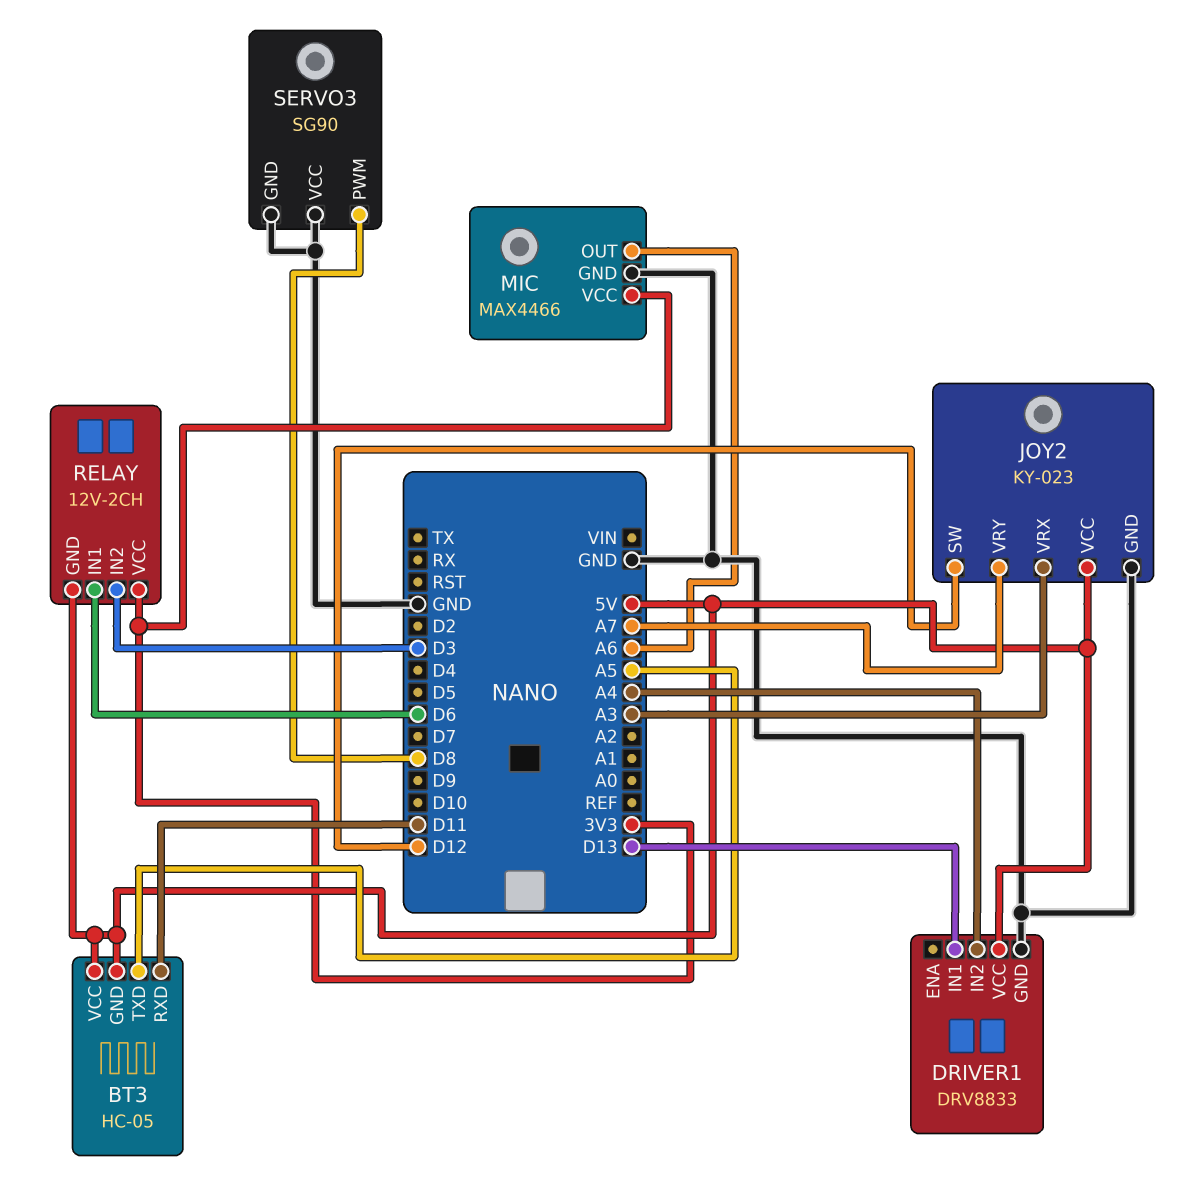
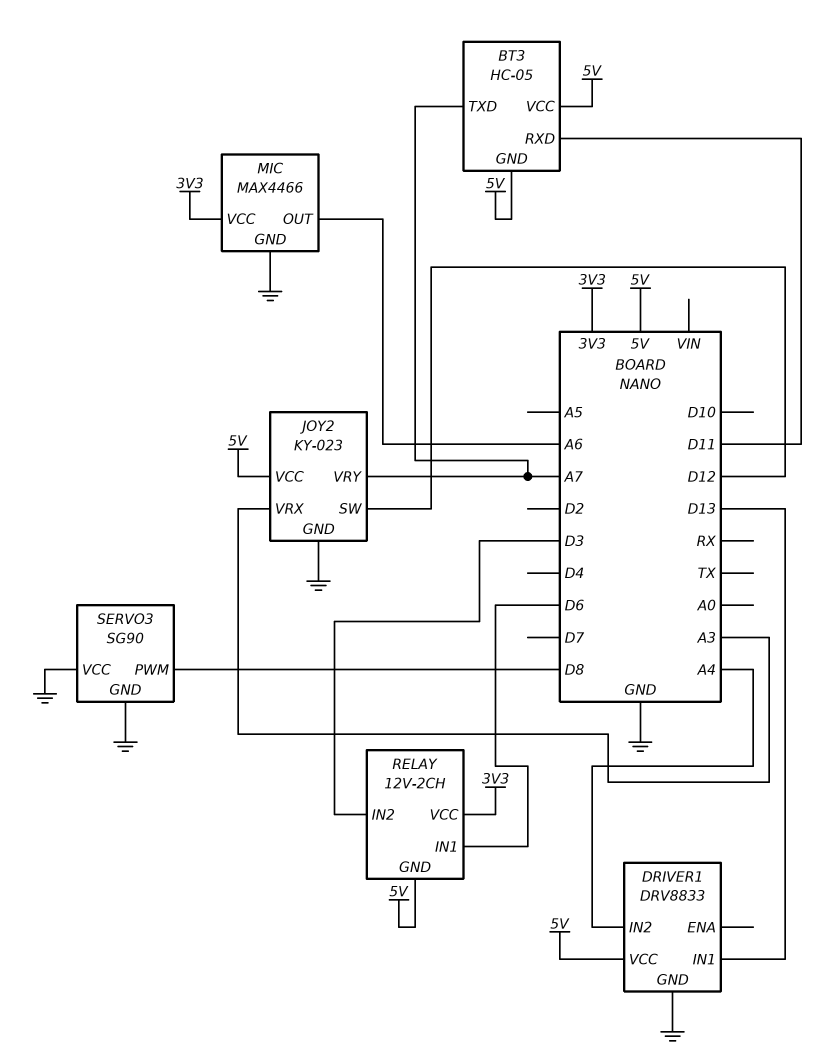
BT3 pin TXD: A5 -> A7

